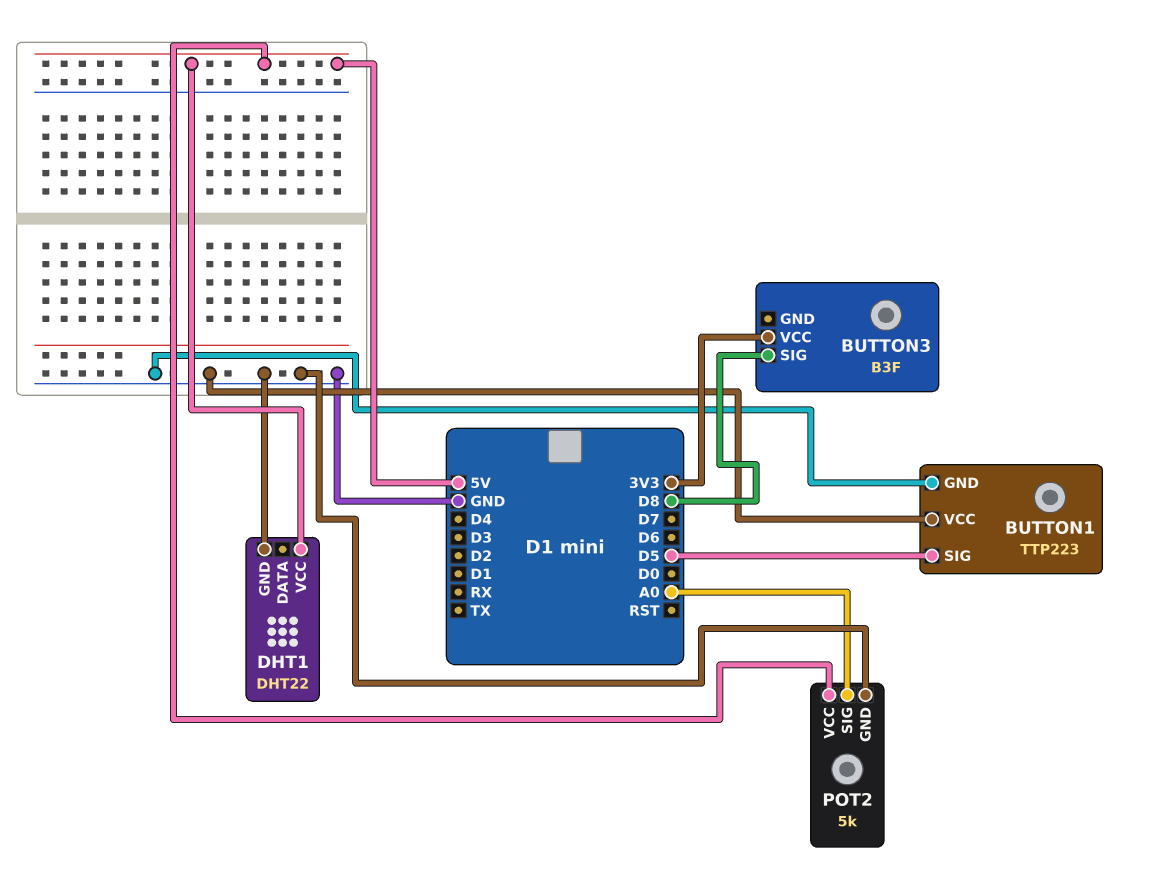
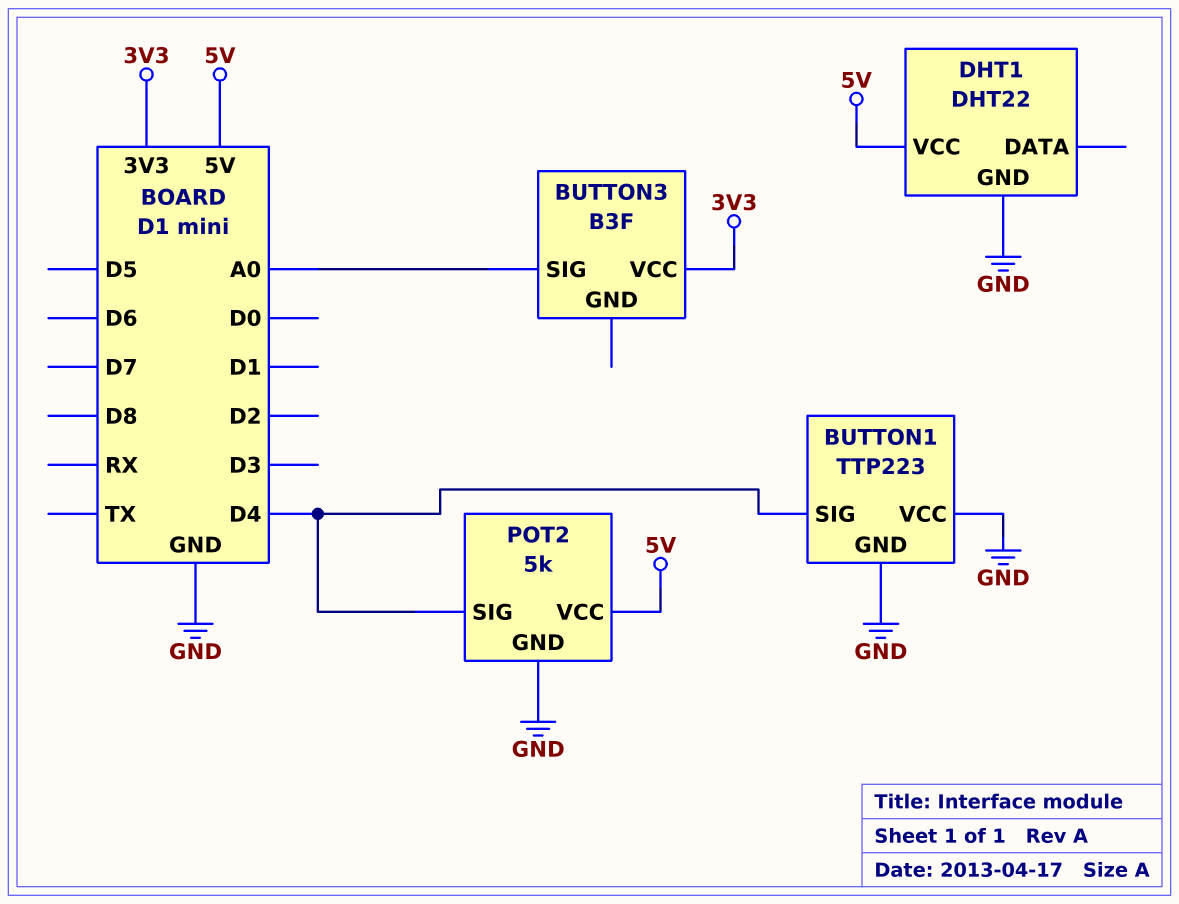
BUTTON1 pin SIG: D5 -> D4
BUTTON3 pin SIG: D8 -> A0
POT2 pin SIG: A0 -> D4

